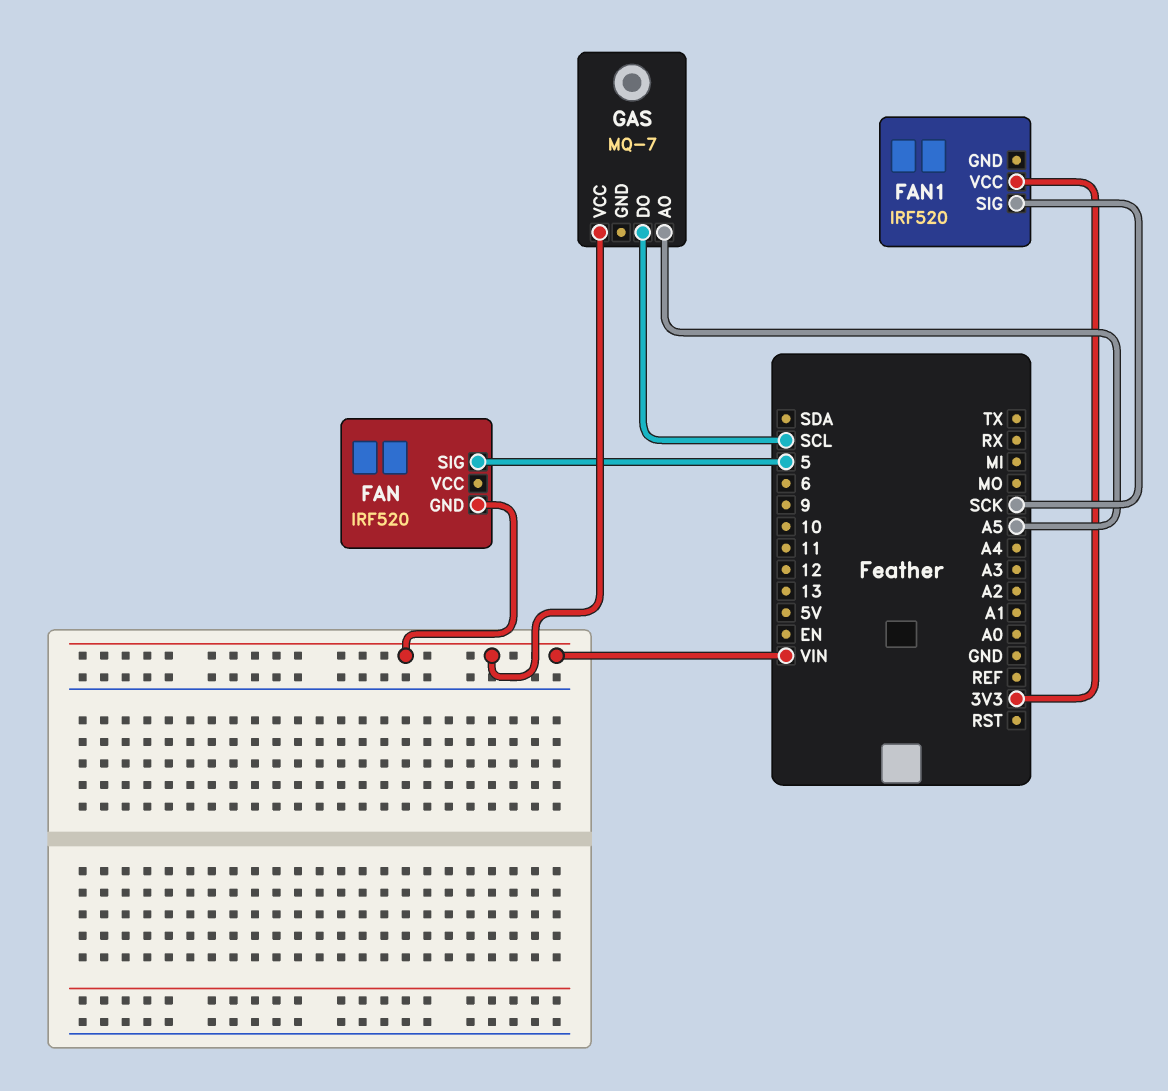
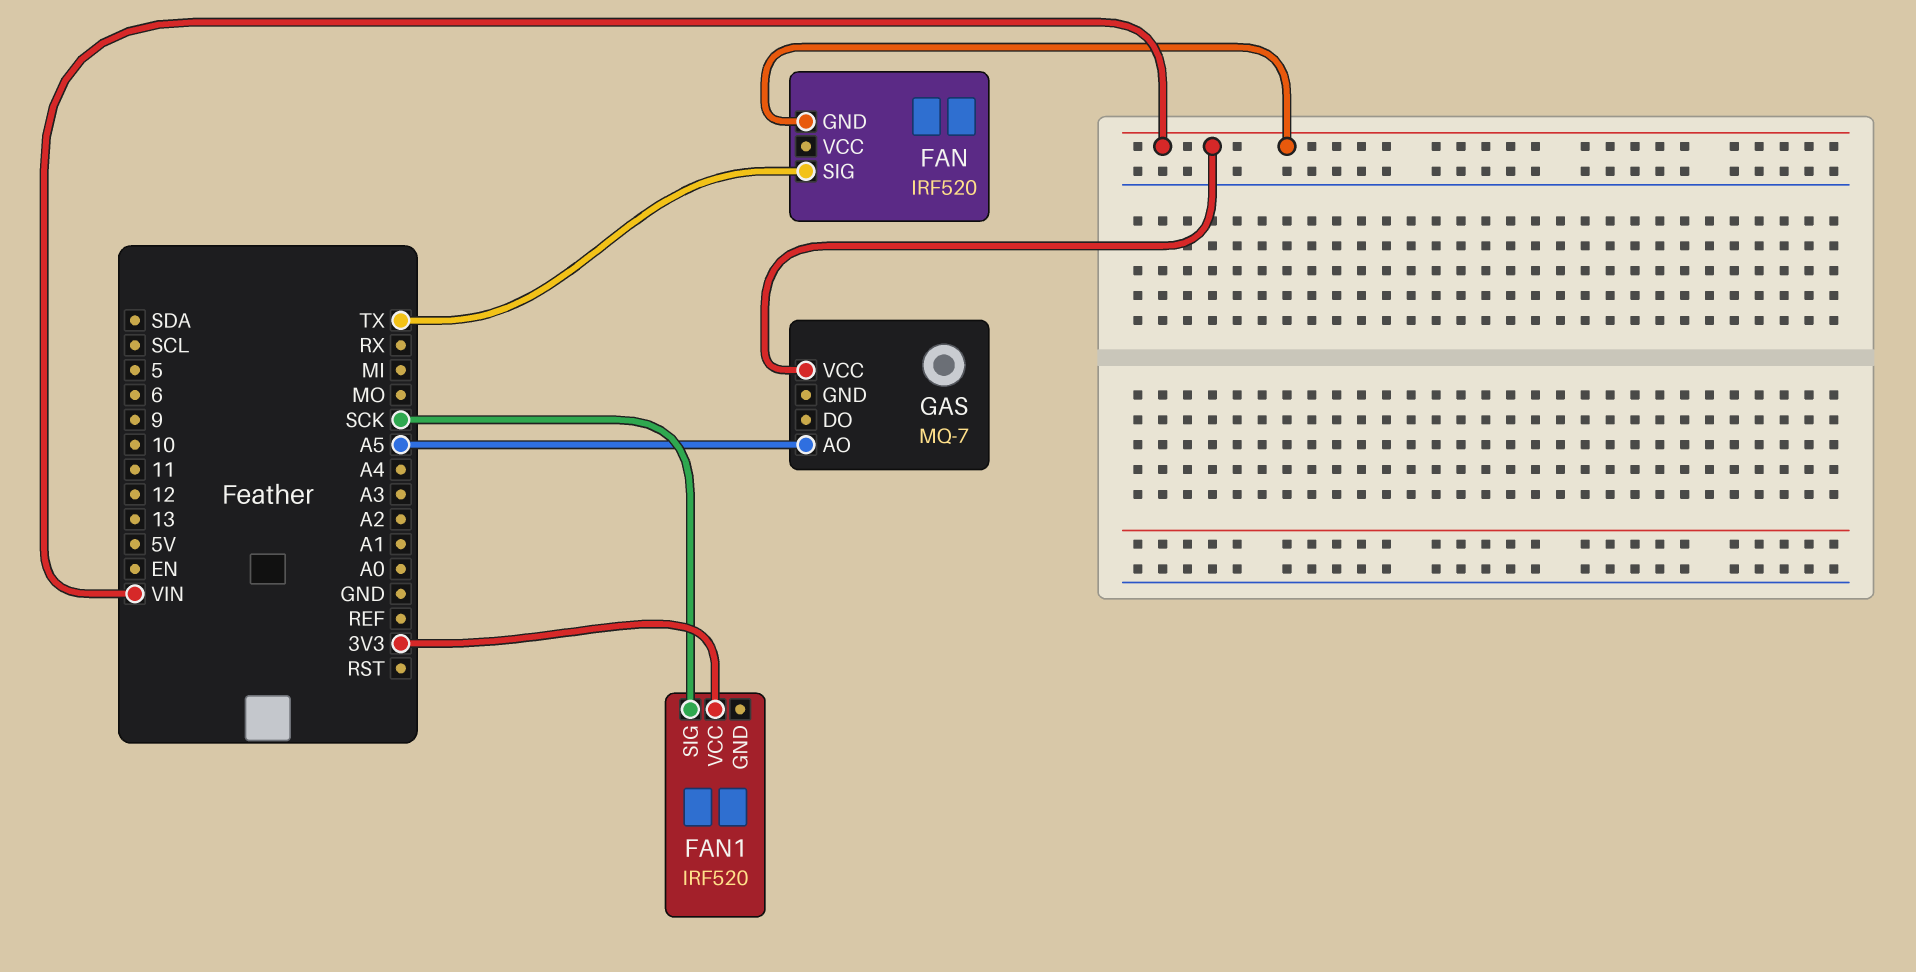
FAN pin SIG: 5 -> TX
GAS pin DO: SCL -> none

